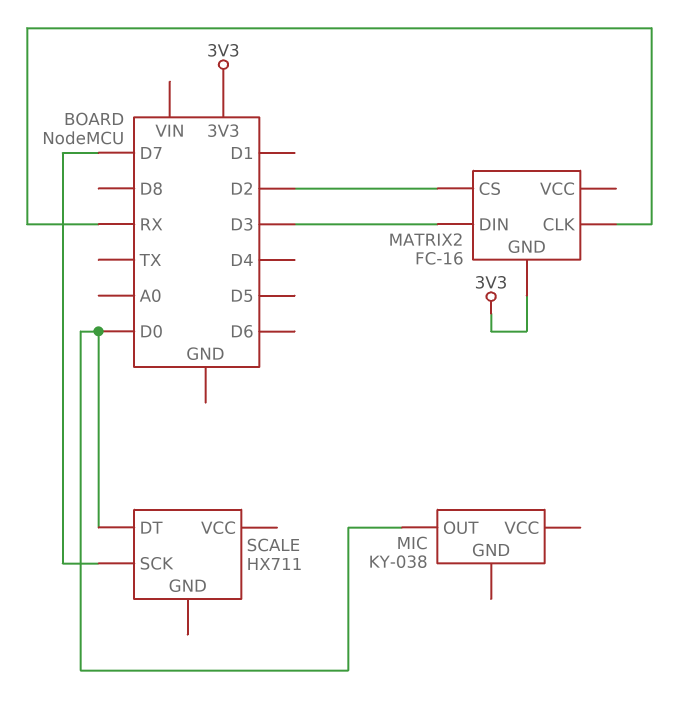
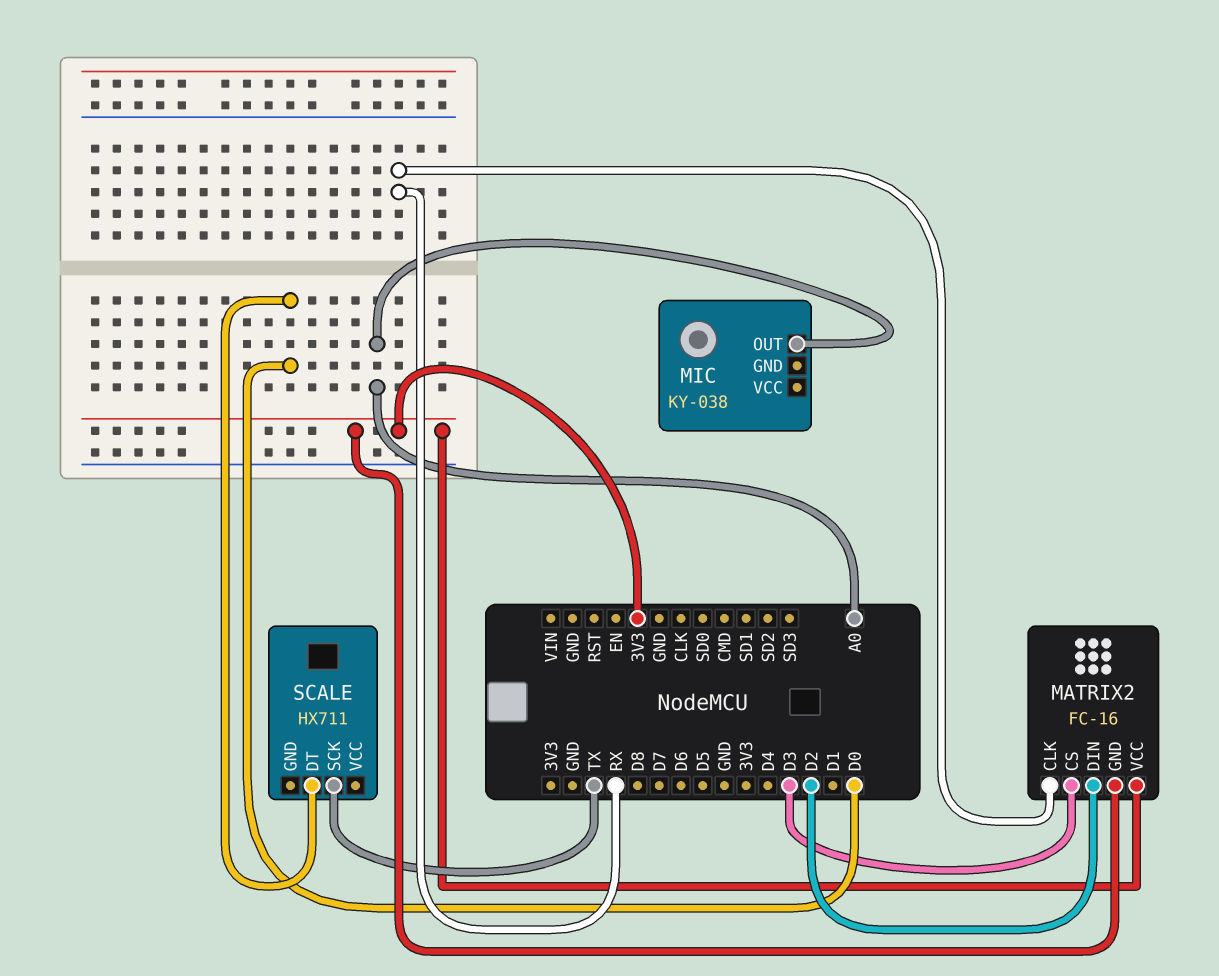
MATRIX2 pin CS: D2 -> D3
MATRIX2 pin DIN: D3 -> D2
MATRIX2 pin VCC: none -> 3V3
MIC pin OUT: D0 -> A0
SCALE pin SCK: D7 -> TX

